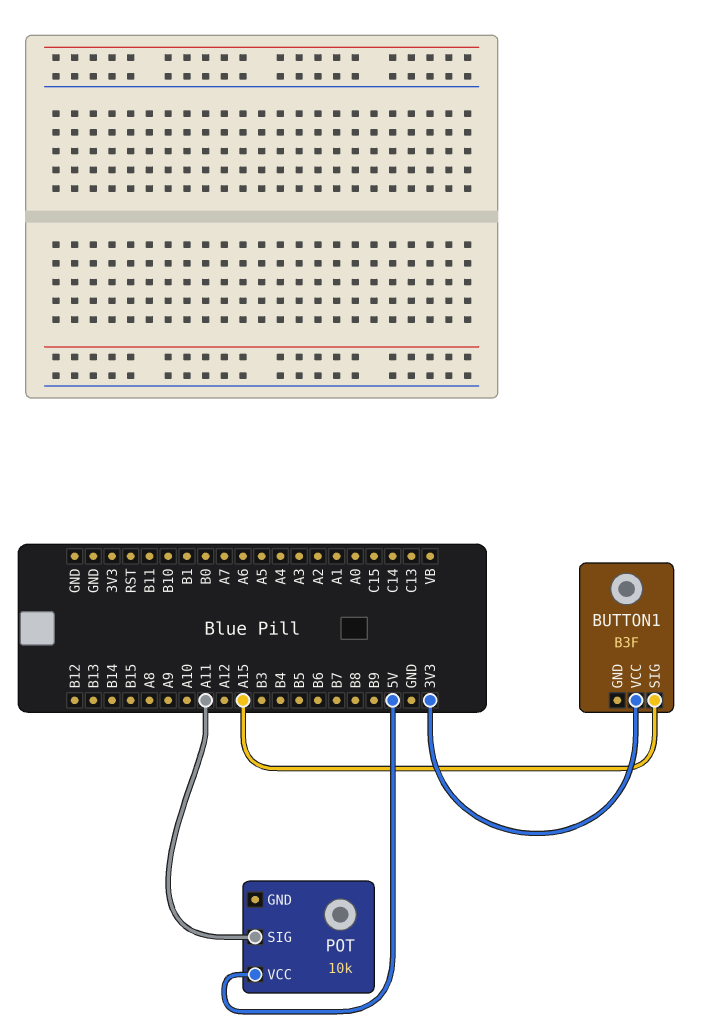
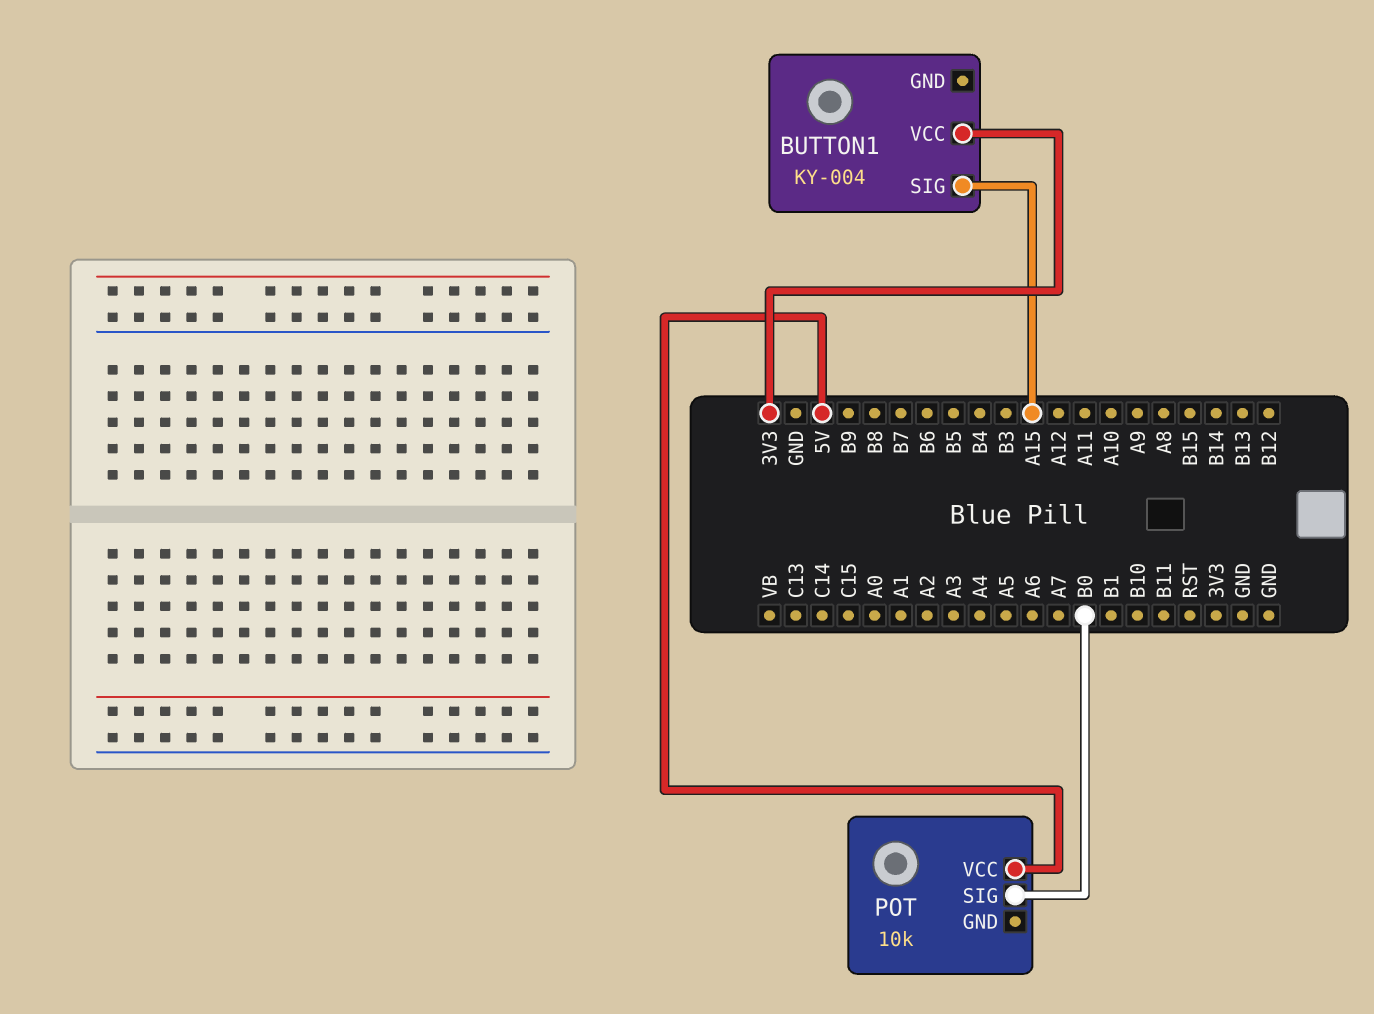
BUTTON1: B3F -> KY-004
POT pin SIG: A11 -> B0

